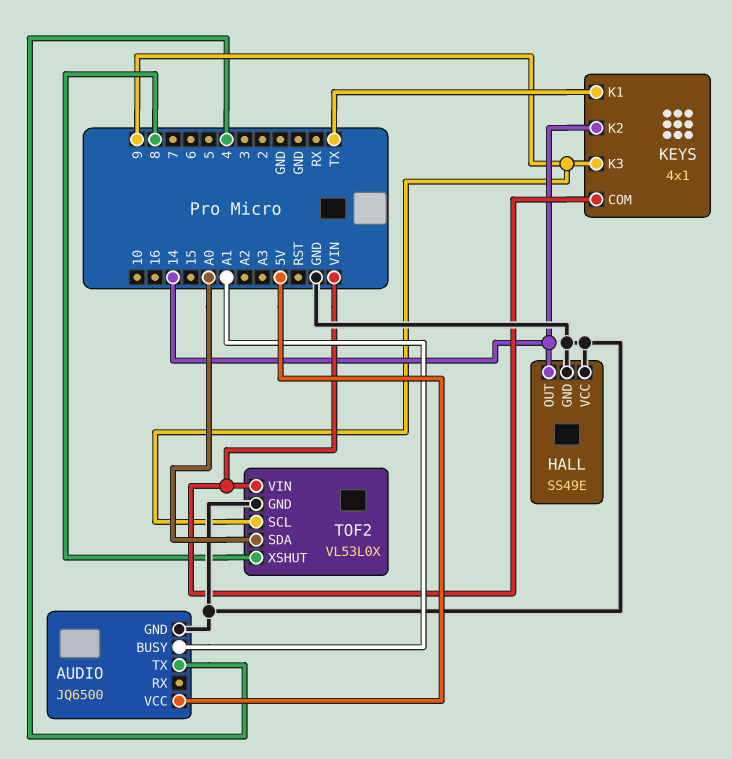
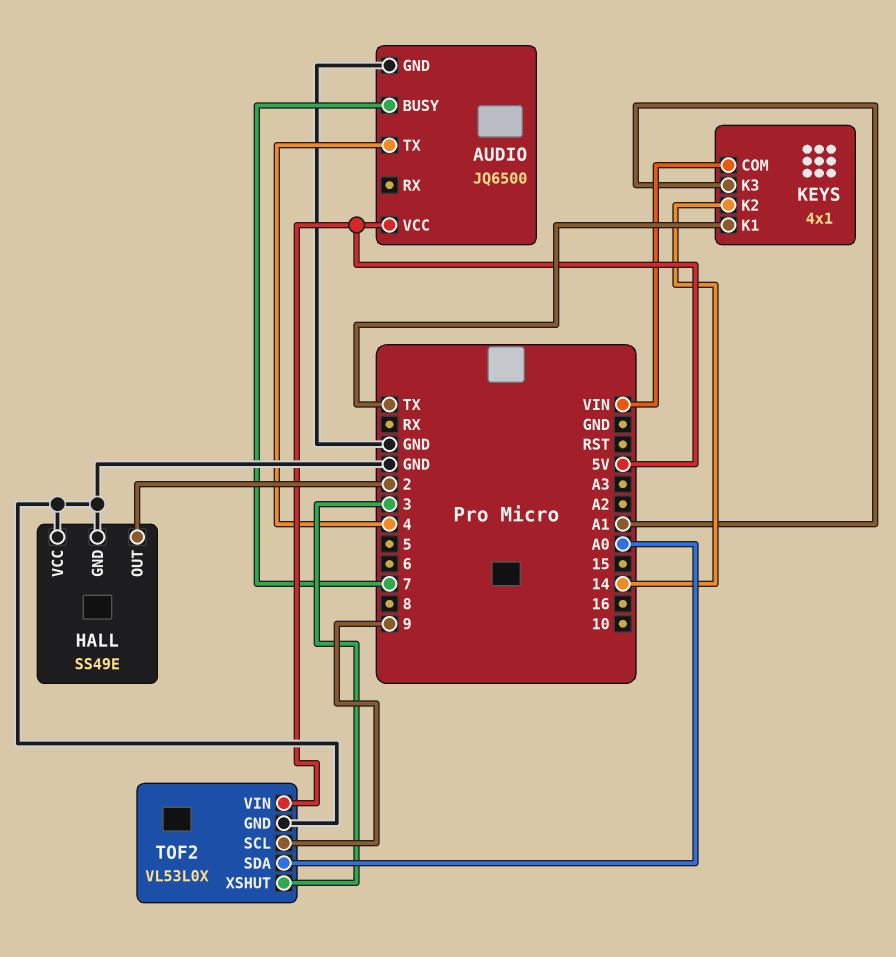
AUDIO pin BUSY: A1 -> 7
HALL pin OUT: 14 -> 2
KEYS pin K3: 9 -> A1
TOF2 pin VIN: VIN -> 5V
TOF2 pin XSHUT: 8 -> 3

